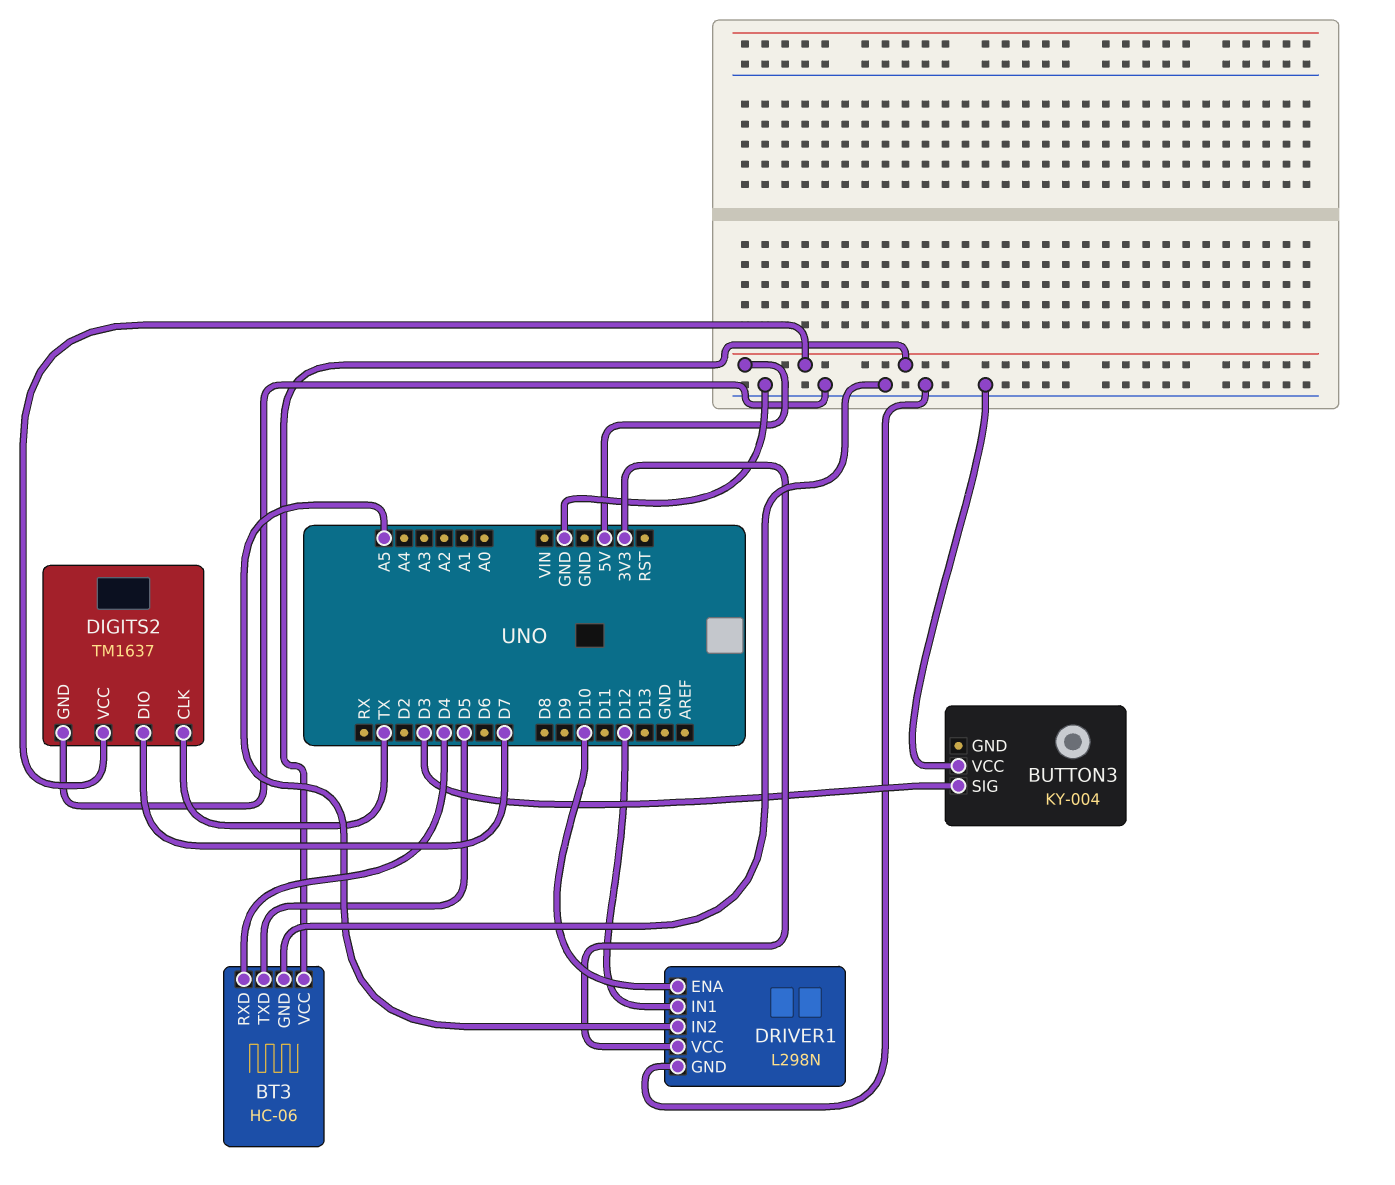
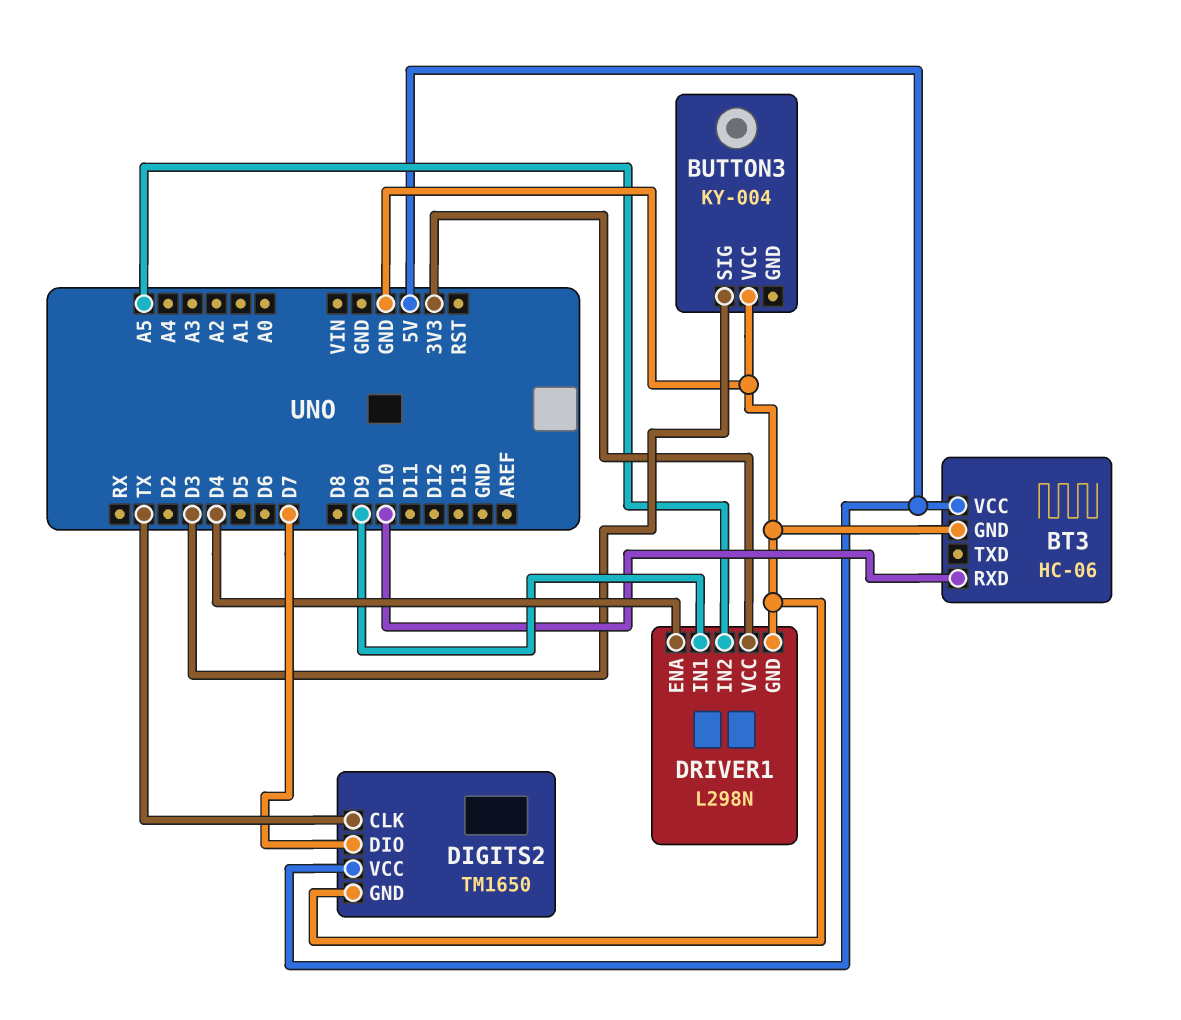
BT3 pin RXD: D4 -> D10
BT3 pin TXD: D5 -> none
DIGITS2: TM1637 -> TM1650
DRIVER1 pin ENA: D10 -> D4
DRIVER1 pin IN1: D12 -> D9

